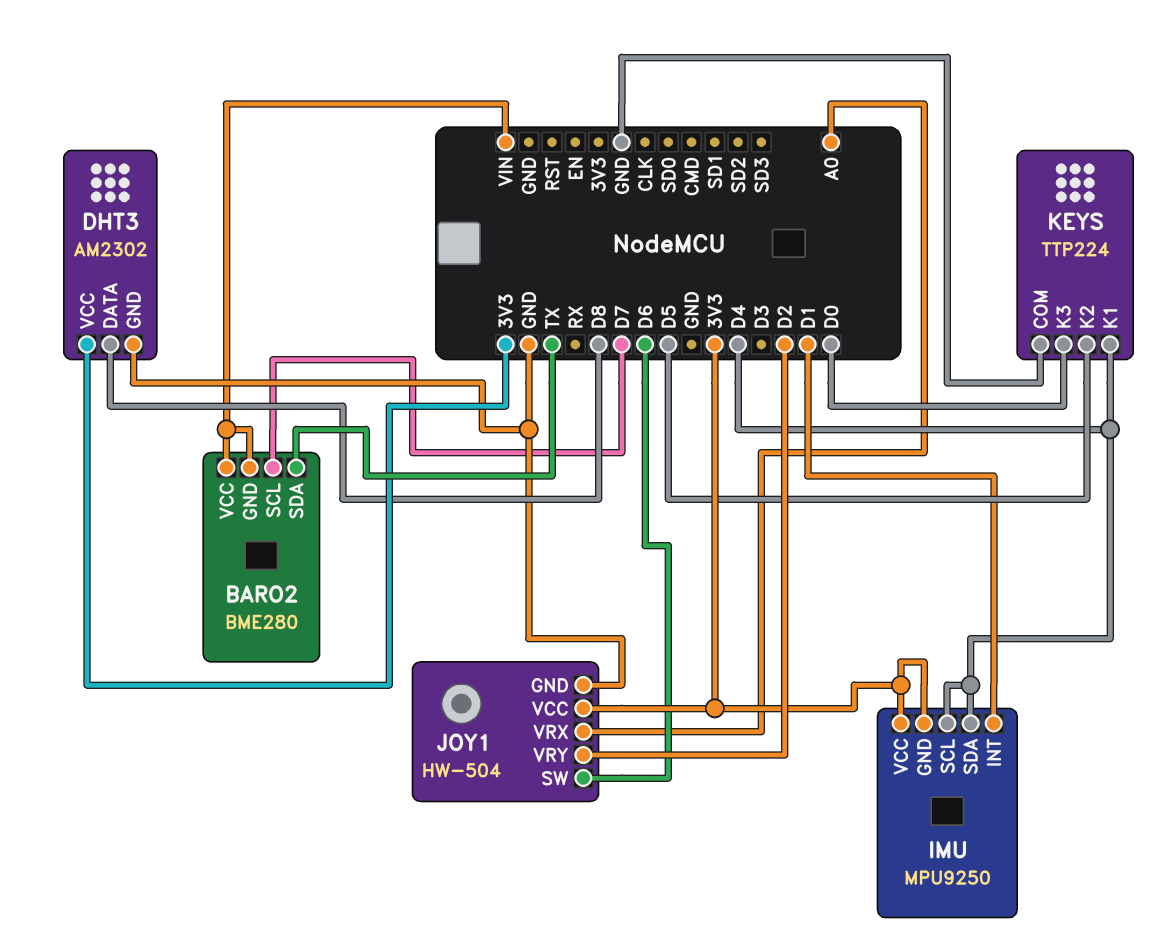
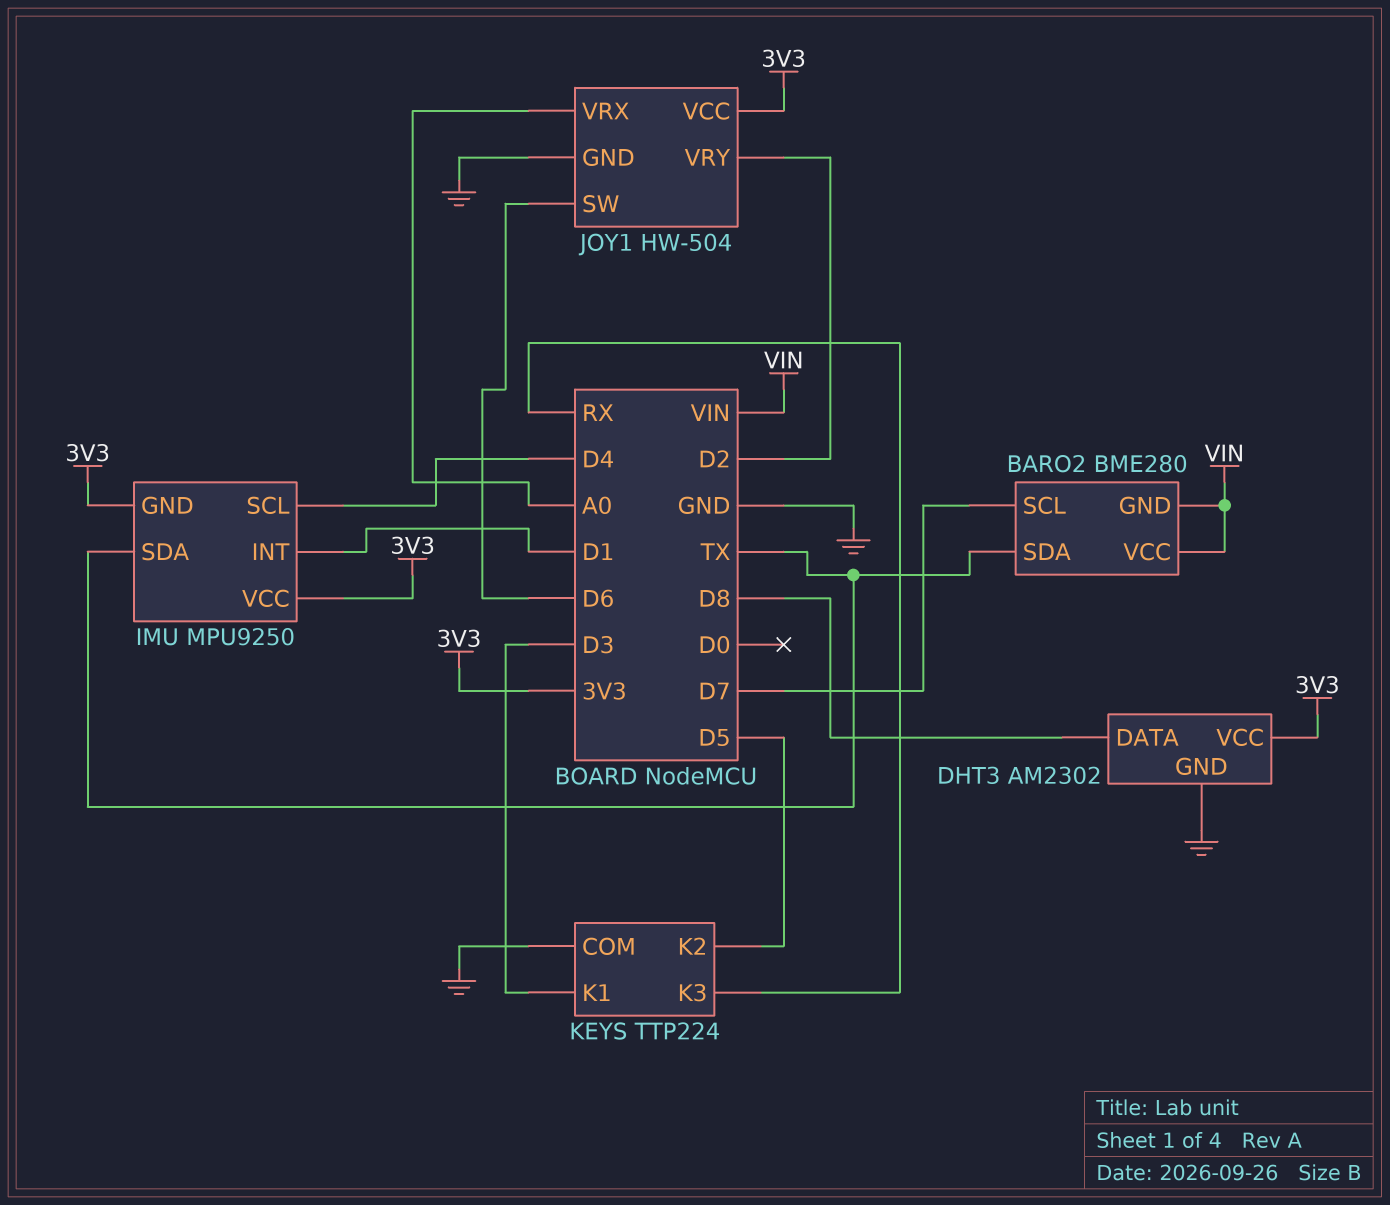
IMU pin SDA: D4 -> TX
KEYS pin K1: D4 -> D3
KEYS pin K3: D0 -> RX

